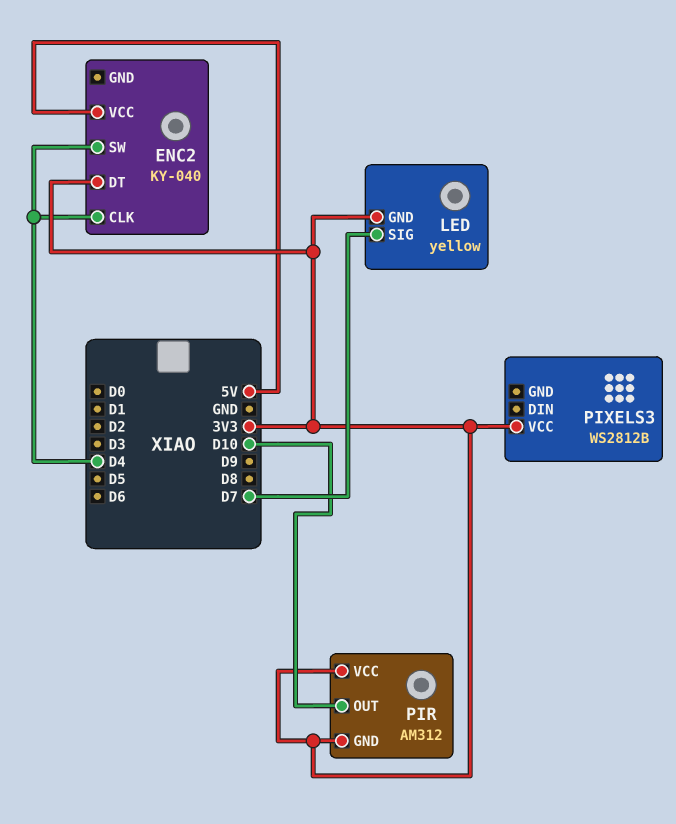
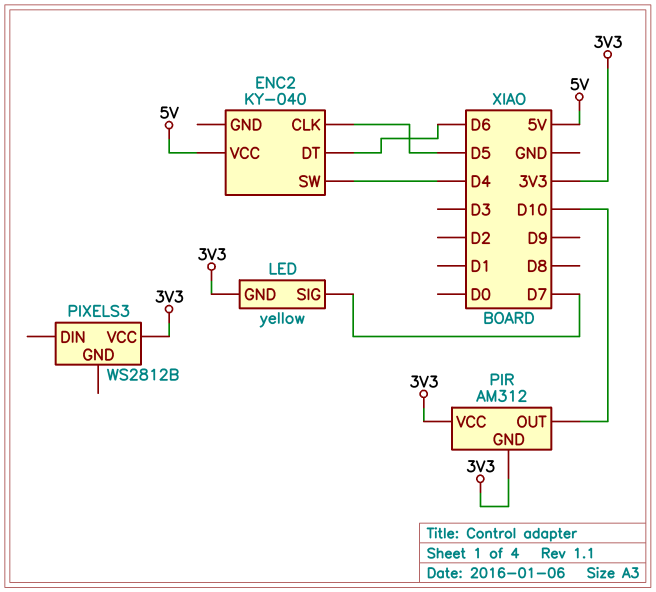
ENC2 pin CLK: D4 -> D5
ENC2 pin DT: 3V3 -> D6

